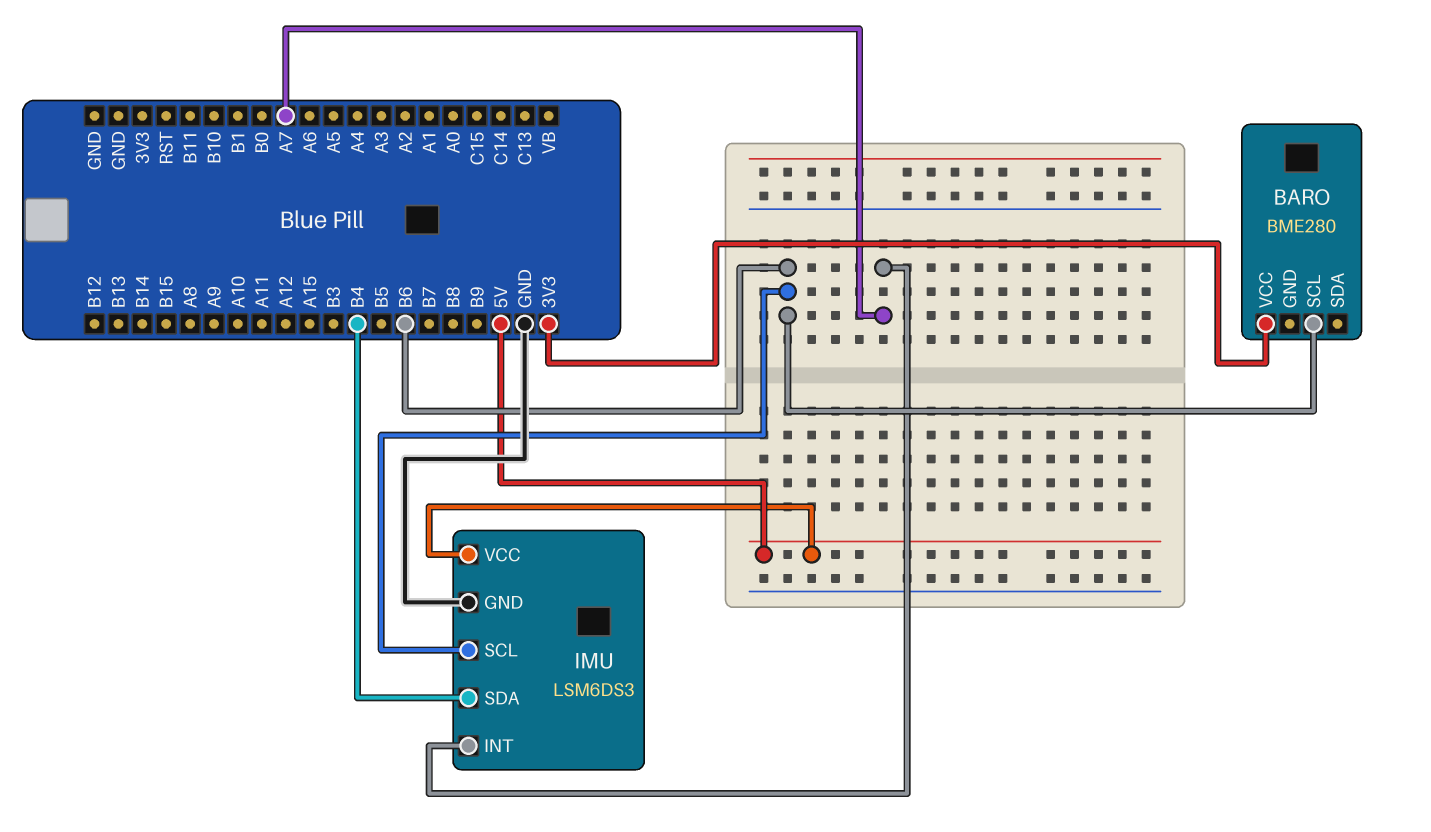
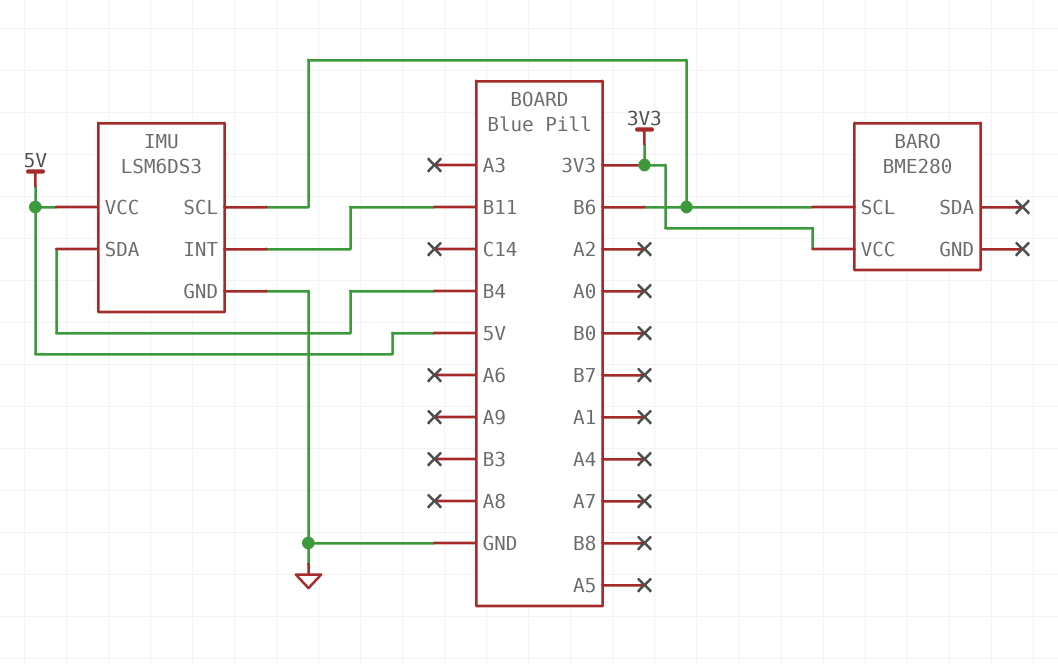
IMU pin INT: A7 -> B11

